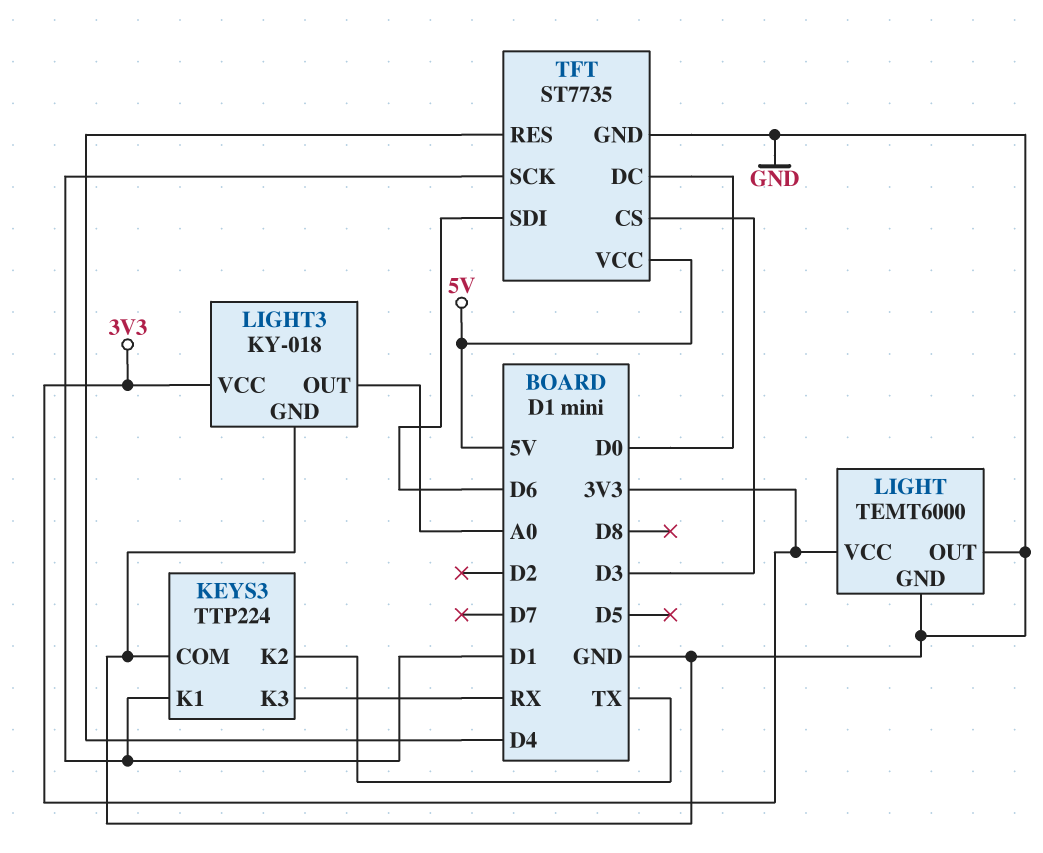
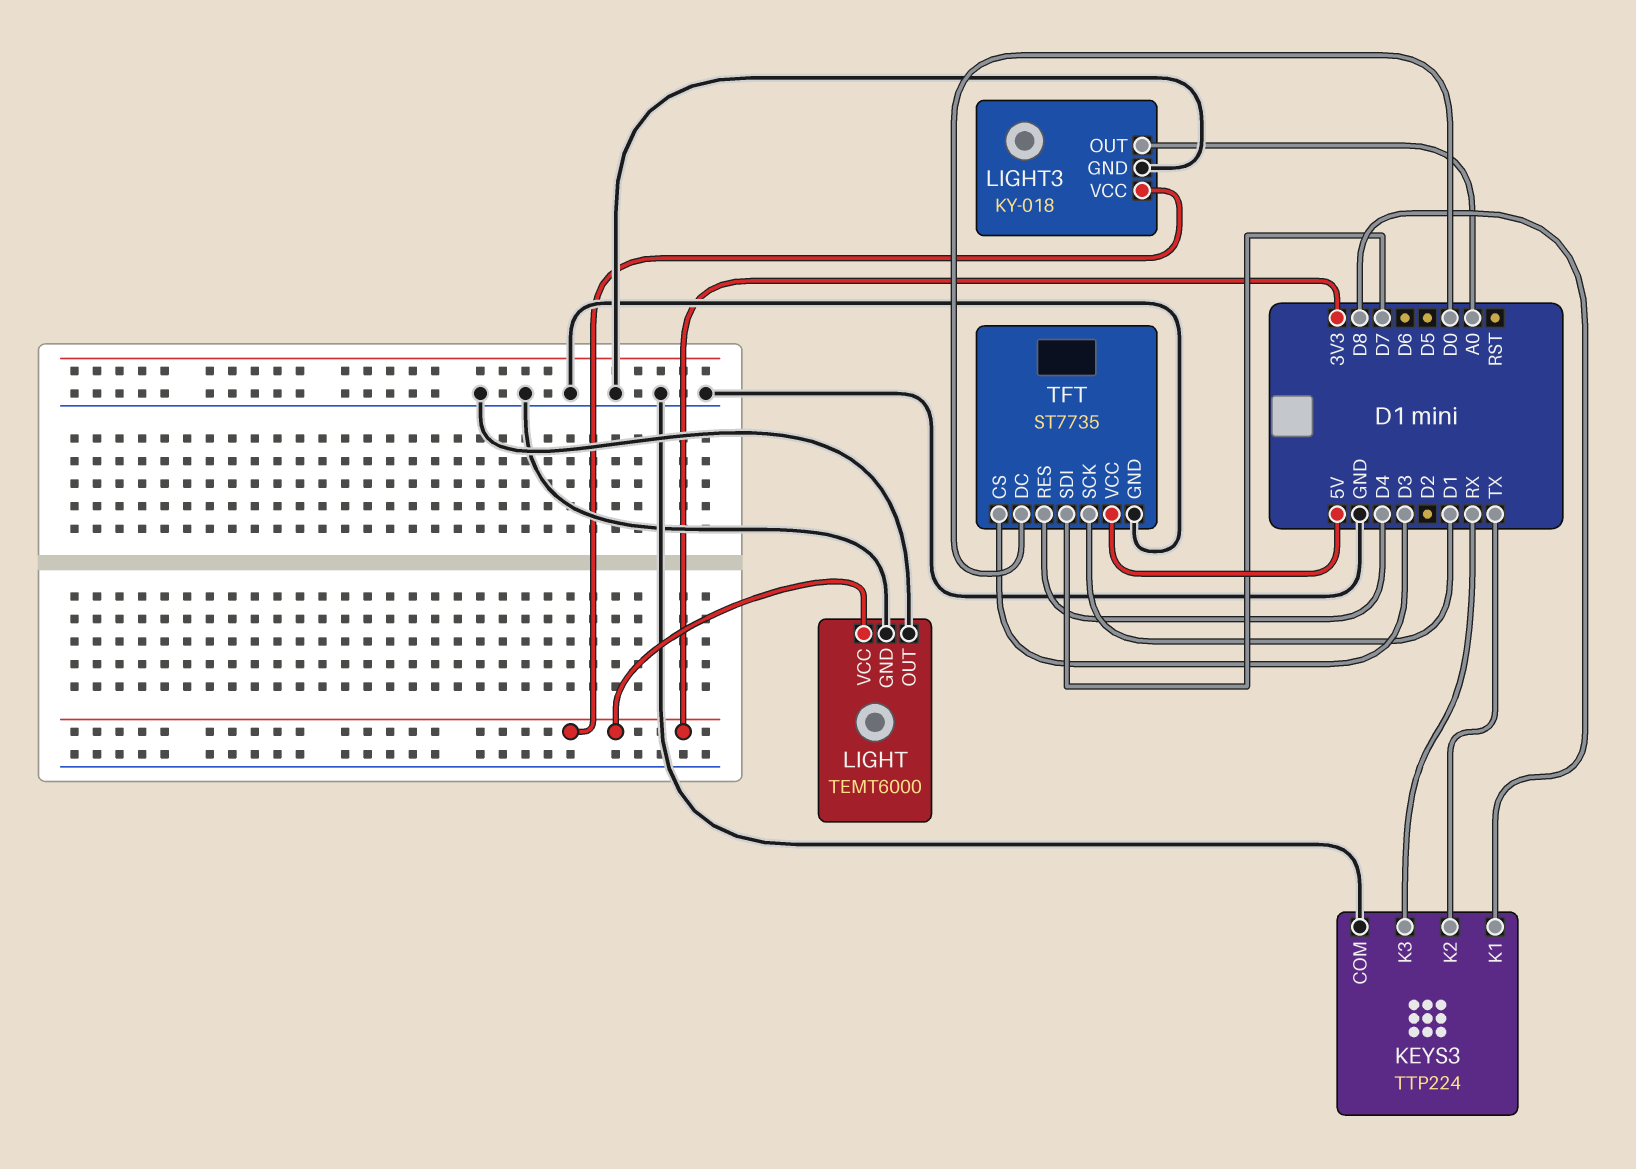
KEYS3 pin K1: D1 -> D8
TFT pin SDI: D6 -> D7

